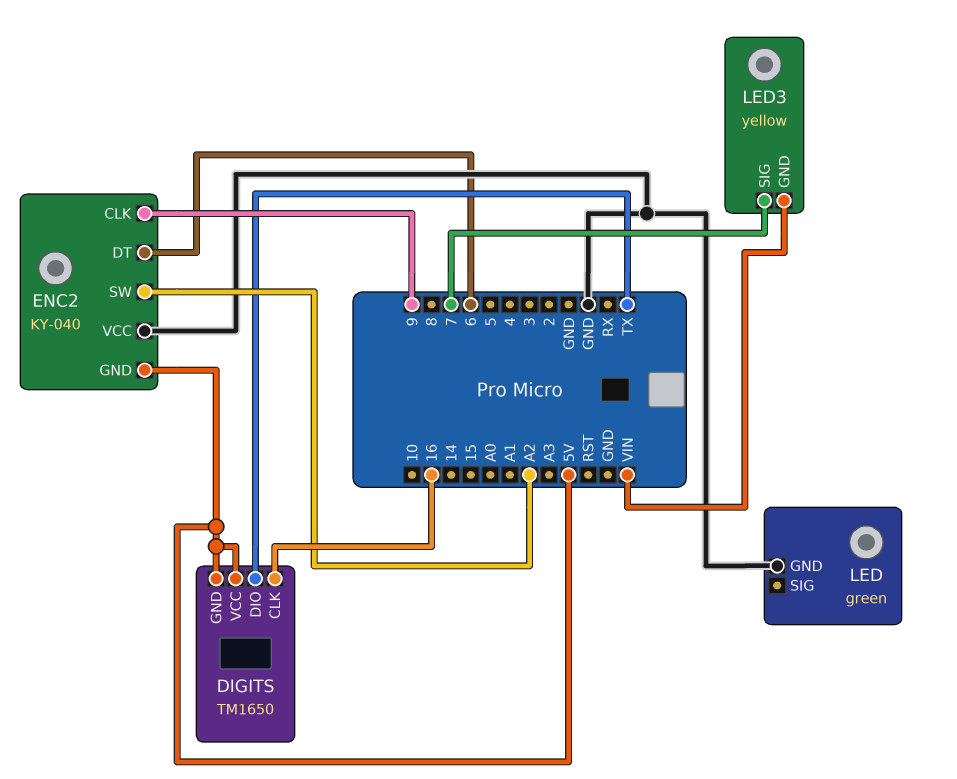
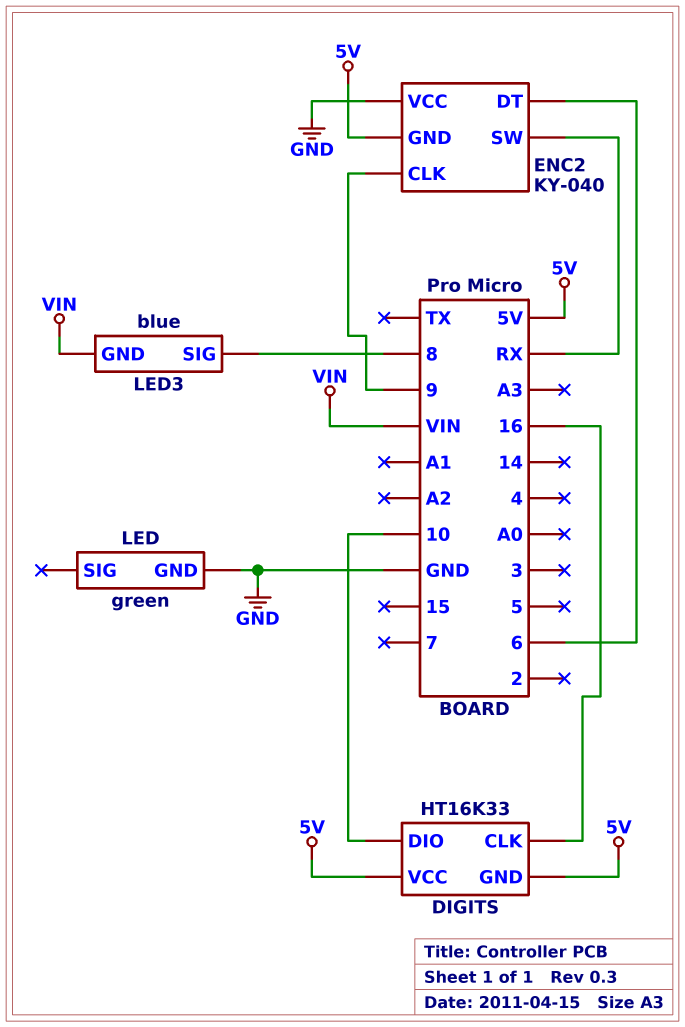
DIGITS: TM1650 -> HT16K33
DIGITS pin DIO: TX -> 10
ENC2 pin SW: A2 -> RX
LED3: yellow -> blue
LED3 pin SIG: 7 -> 8

